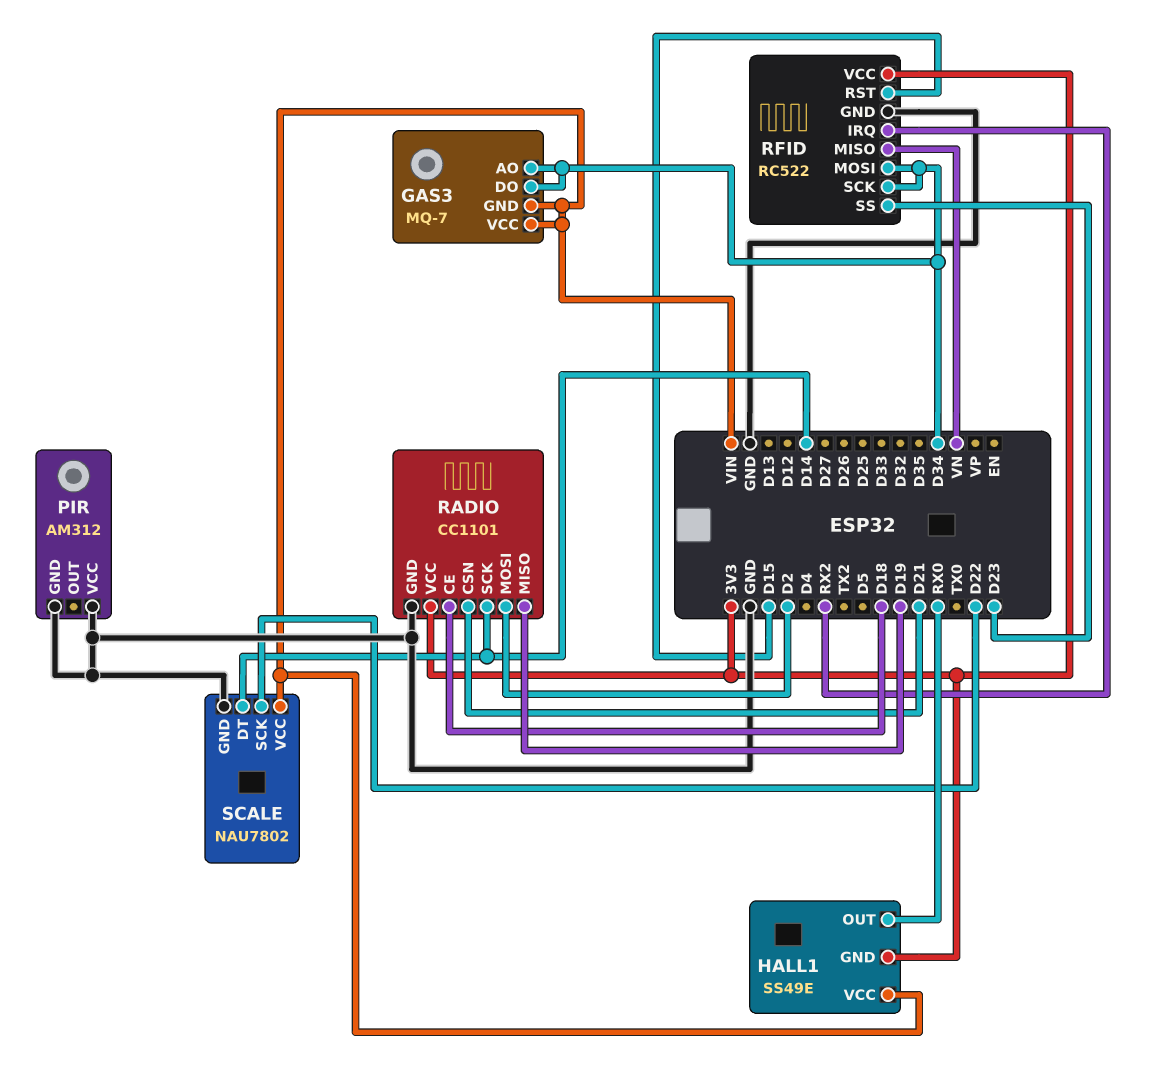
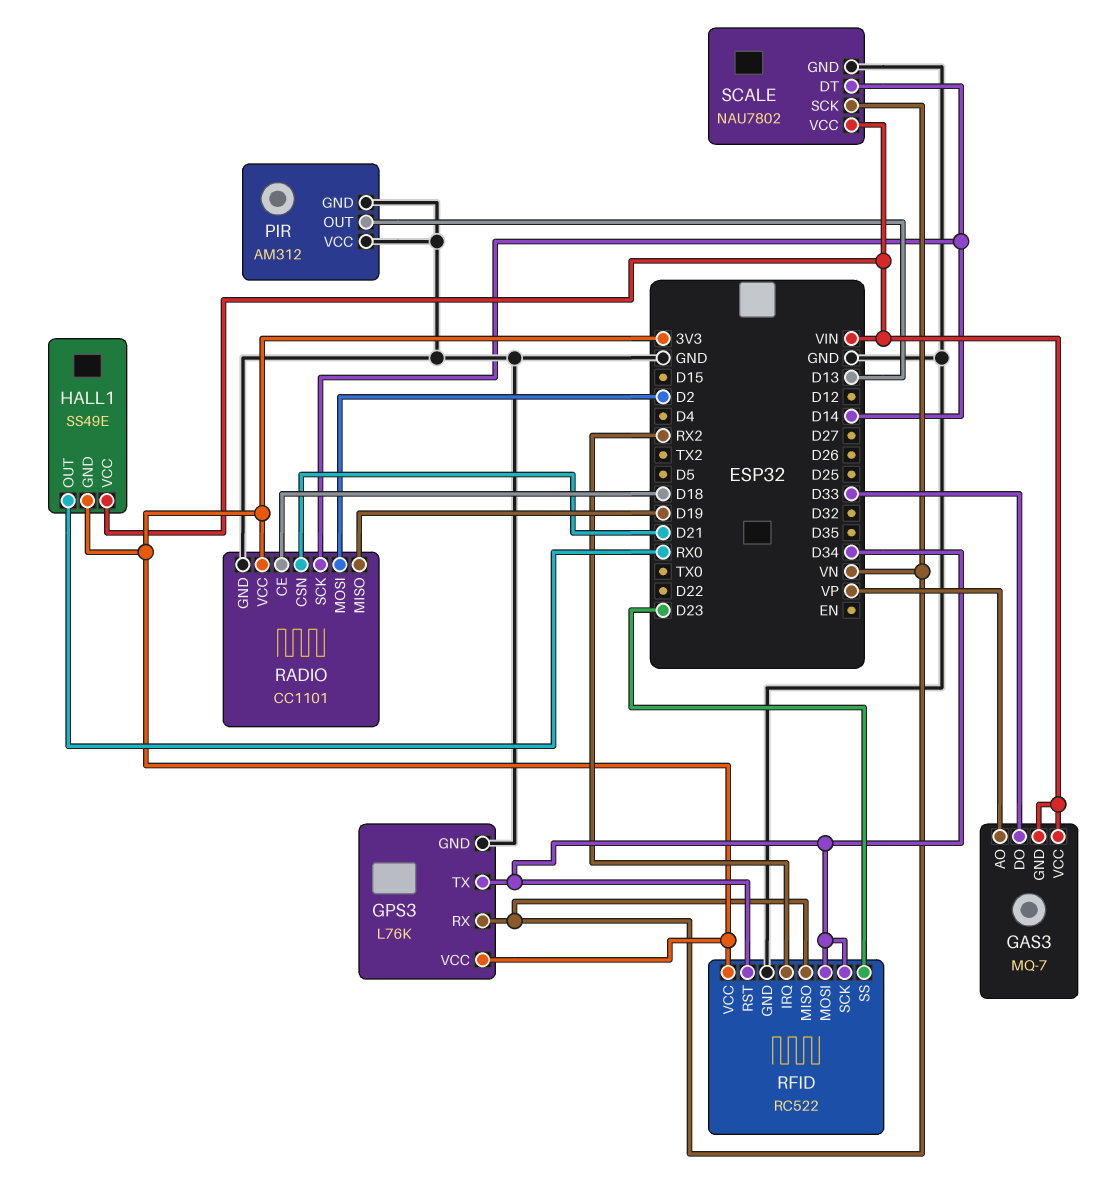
GAS3 pin AO: D34 -> VP
GAS3 pin DO: D34 -> D33
GPS3: none -> L76K
GPS3 pin GND: none -> GND
GPS3 pin RX: none -> VN
GPS3 pin TX: none -> D34
GPS3 pin VCC: none -> 3V3
PIR pin OUT: none -> D13
RFID pin RST: D15 -> D34
SCALE pin SCK: D22 -> VN

